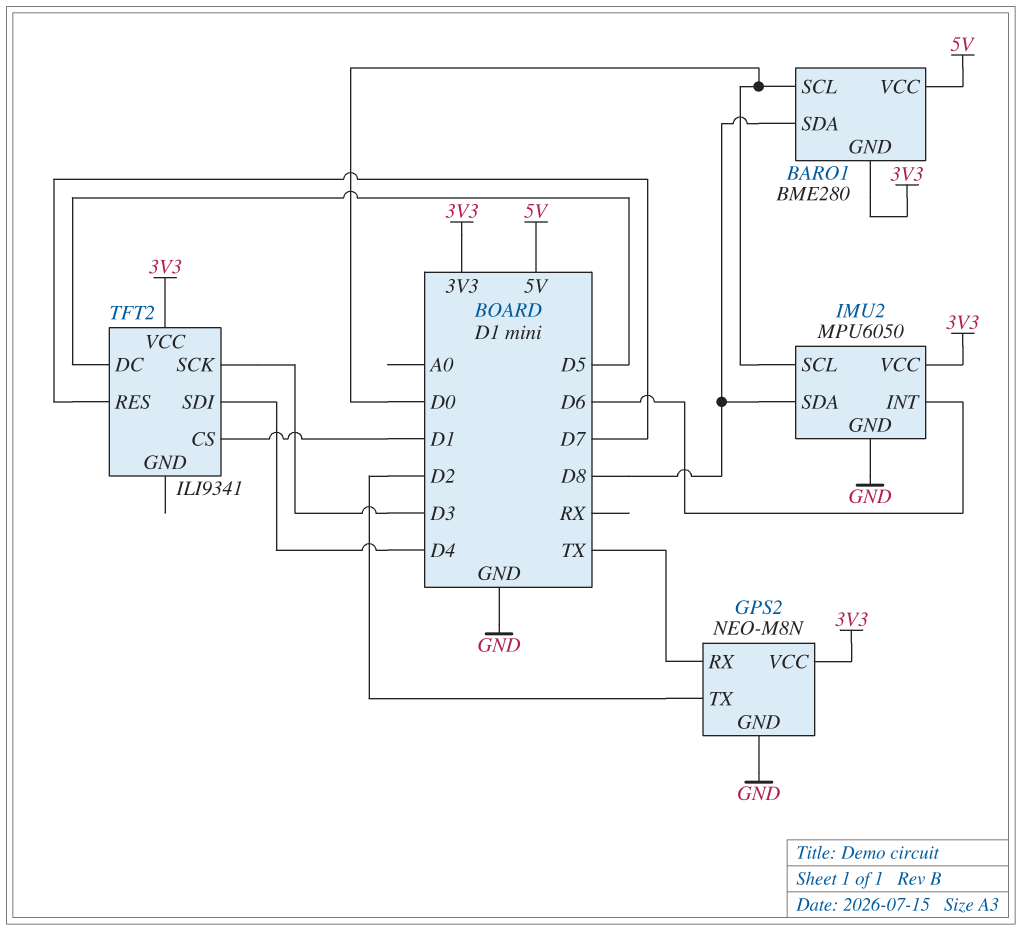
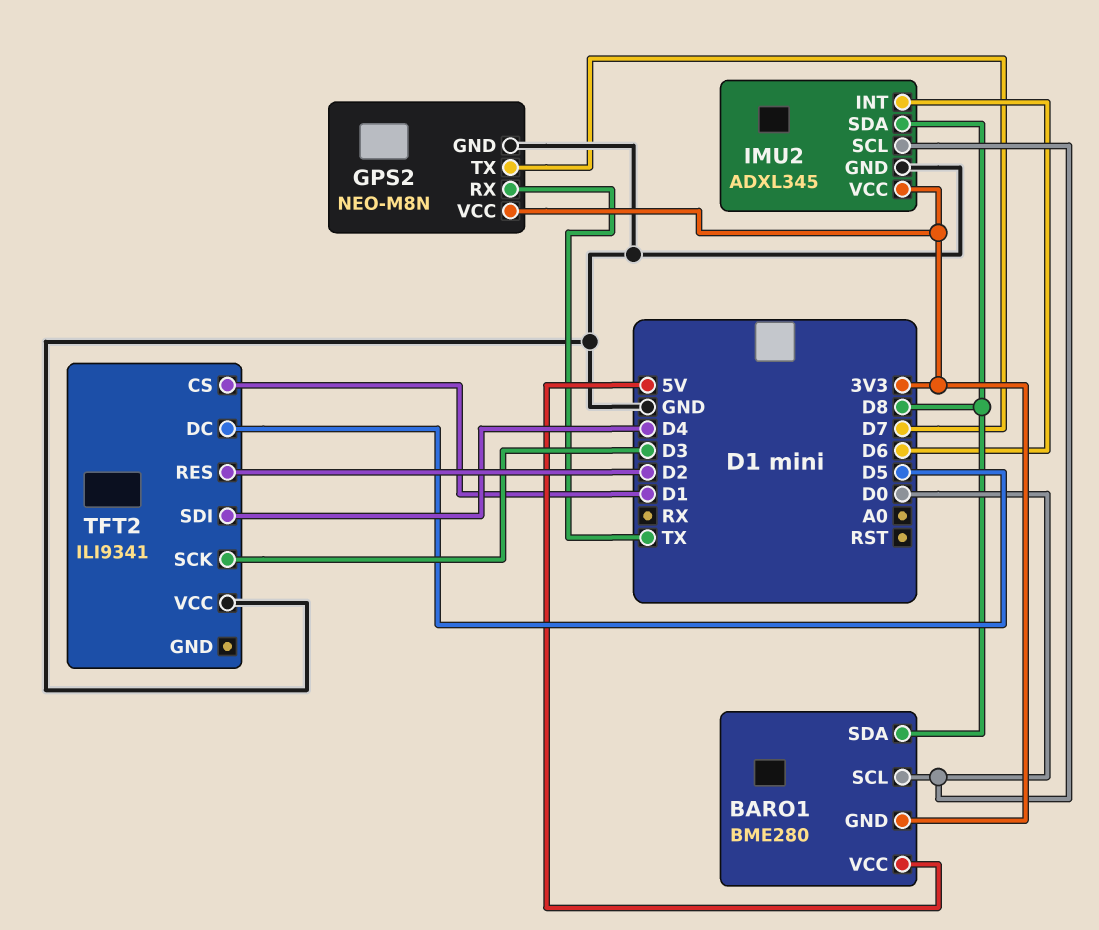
GPS2 pin TX: D2 -> D7
IMU2: MPU6050 -> ADXL345
TFT2 pin RES: D7 -> D2
TFT2 pin VCC: 3V3 -> GND

